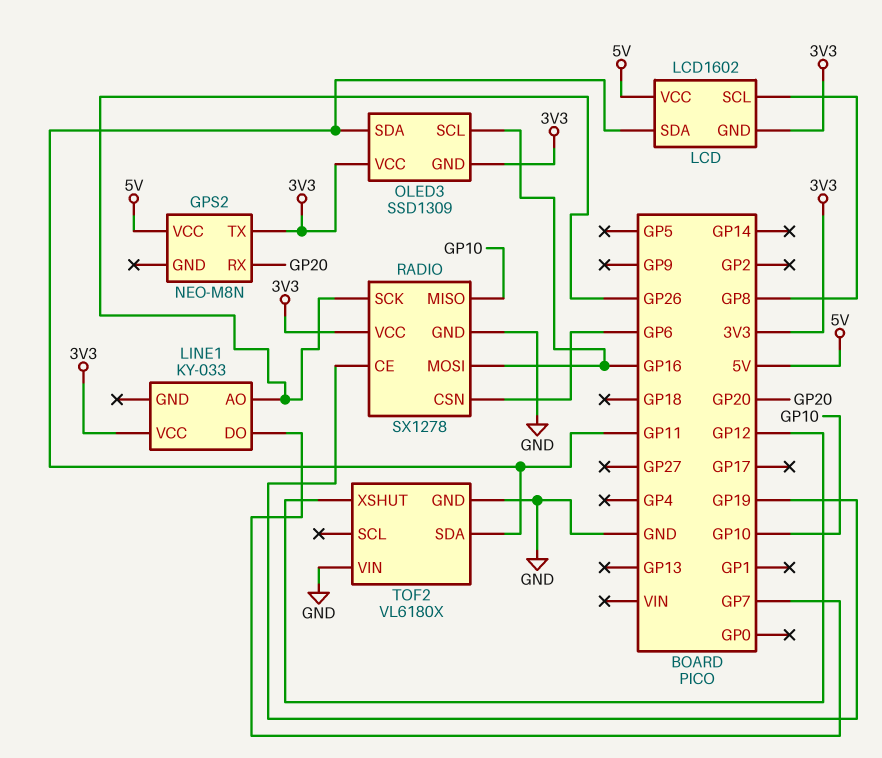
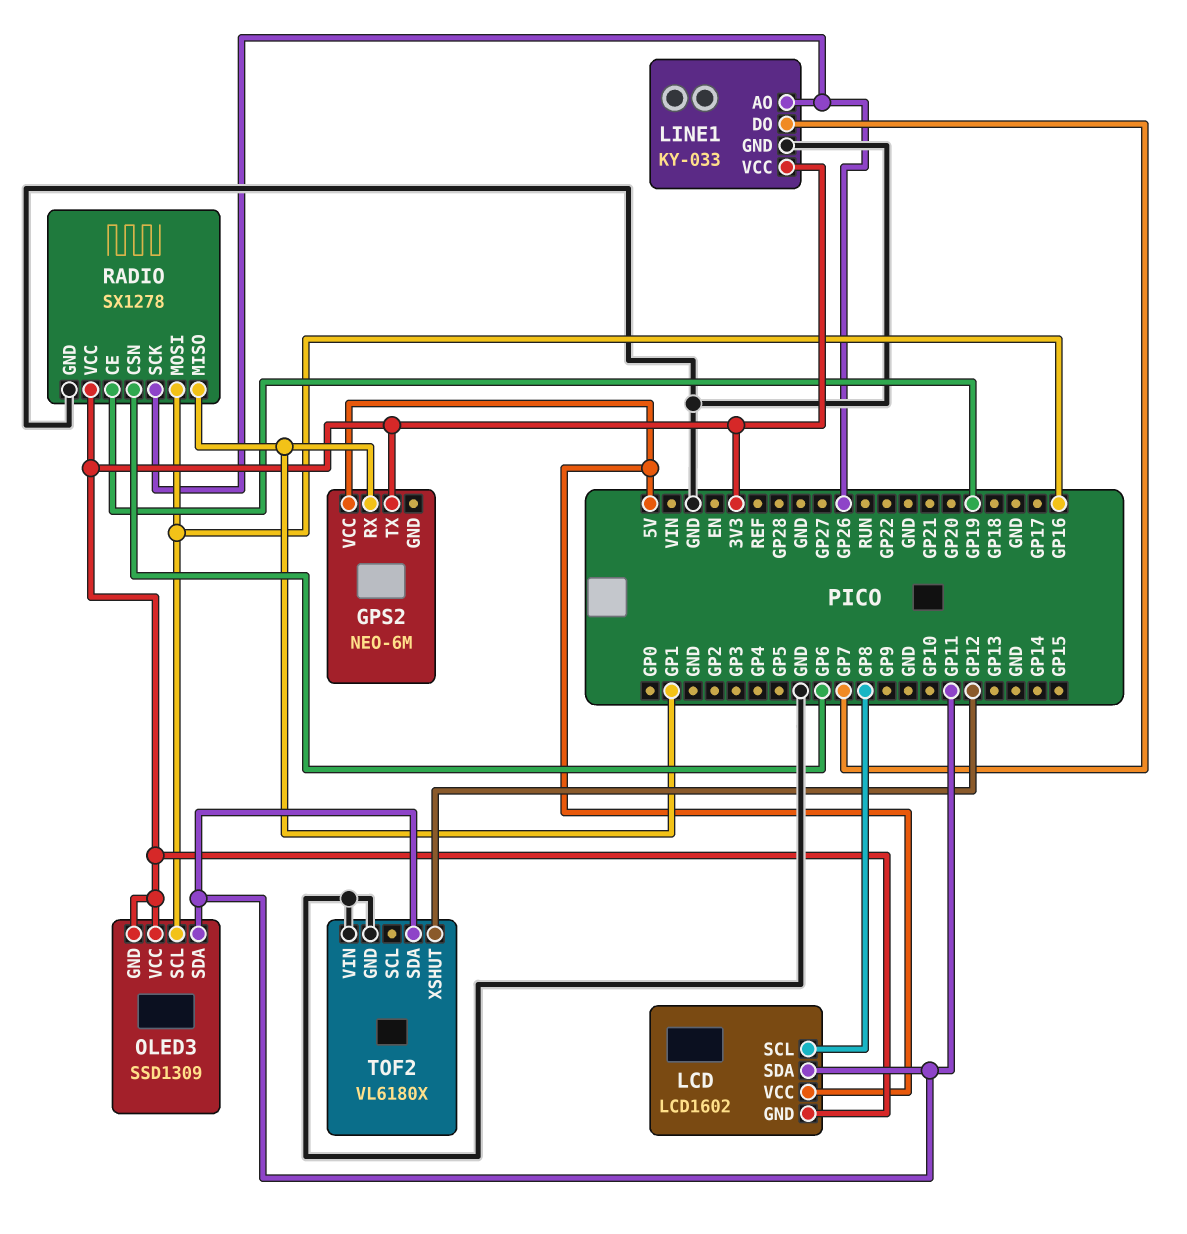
GPS2: NEO-M8N -> NEO-6M
GPS2 pin RX: GP20 -> GP1
LINE1 pin GND: none -> GND
RADIO pin MISO: GP10 -> GP1

